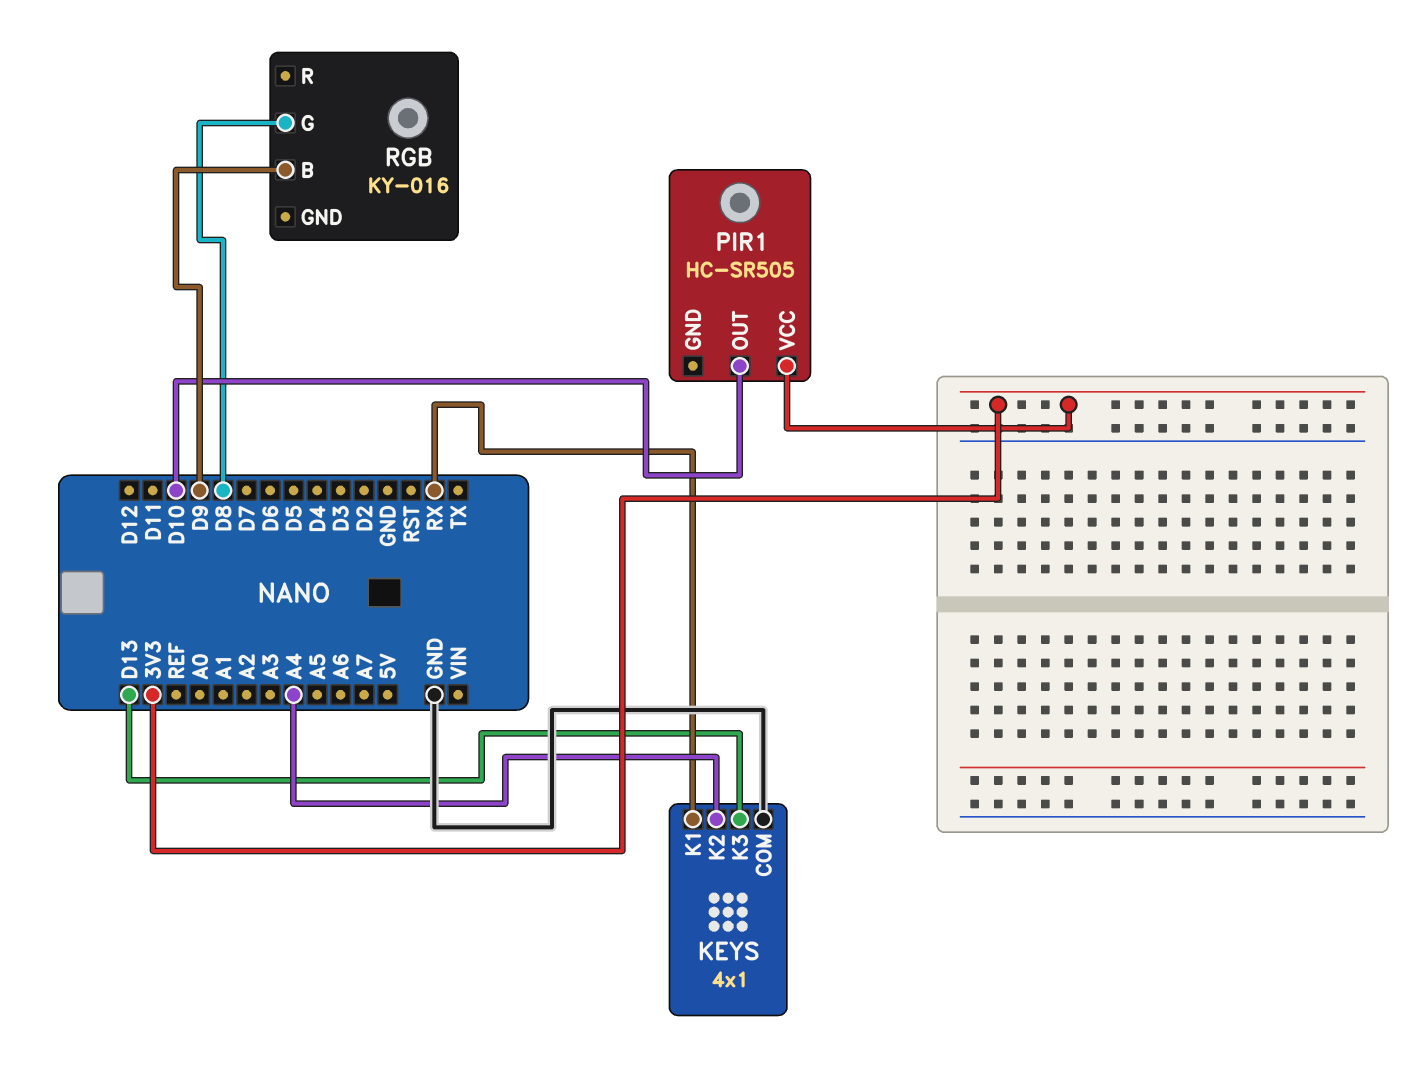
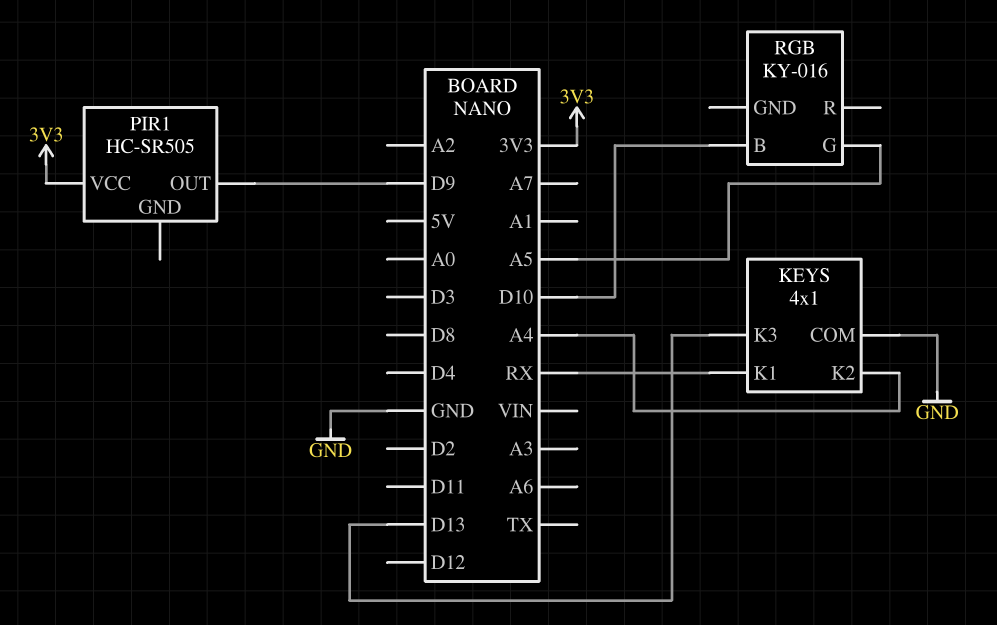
PIR1 pin OUT: D10 -> D9
RGB pin B: D9 -> D10
RGB pin G: D8 -> A5

